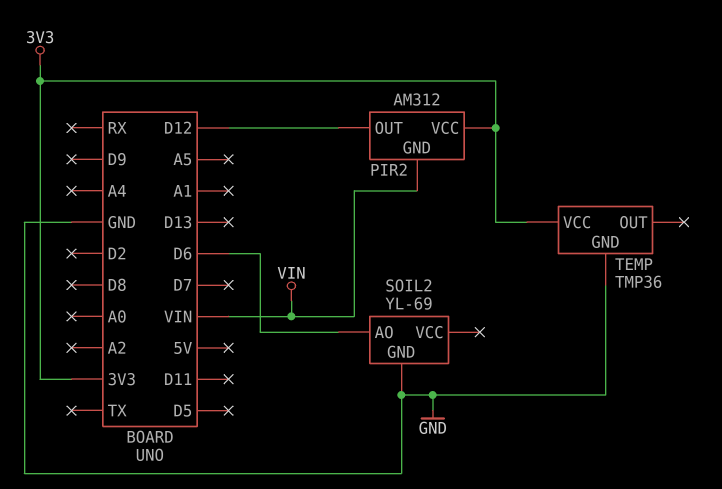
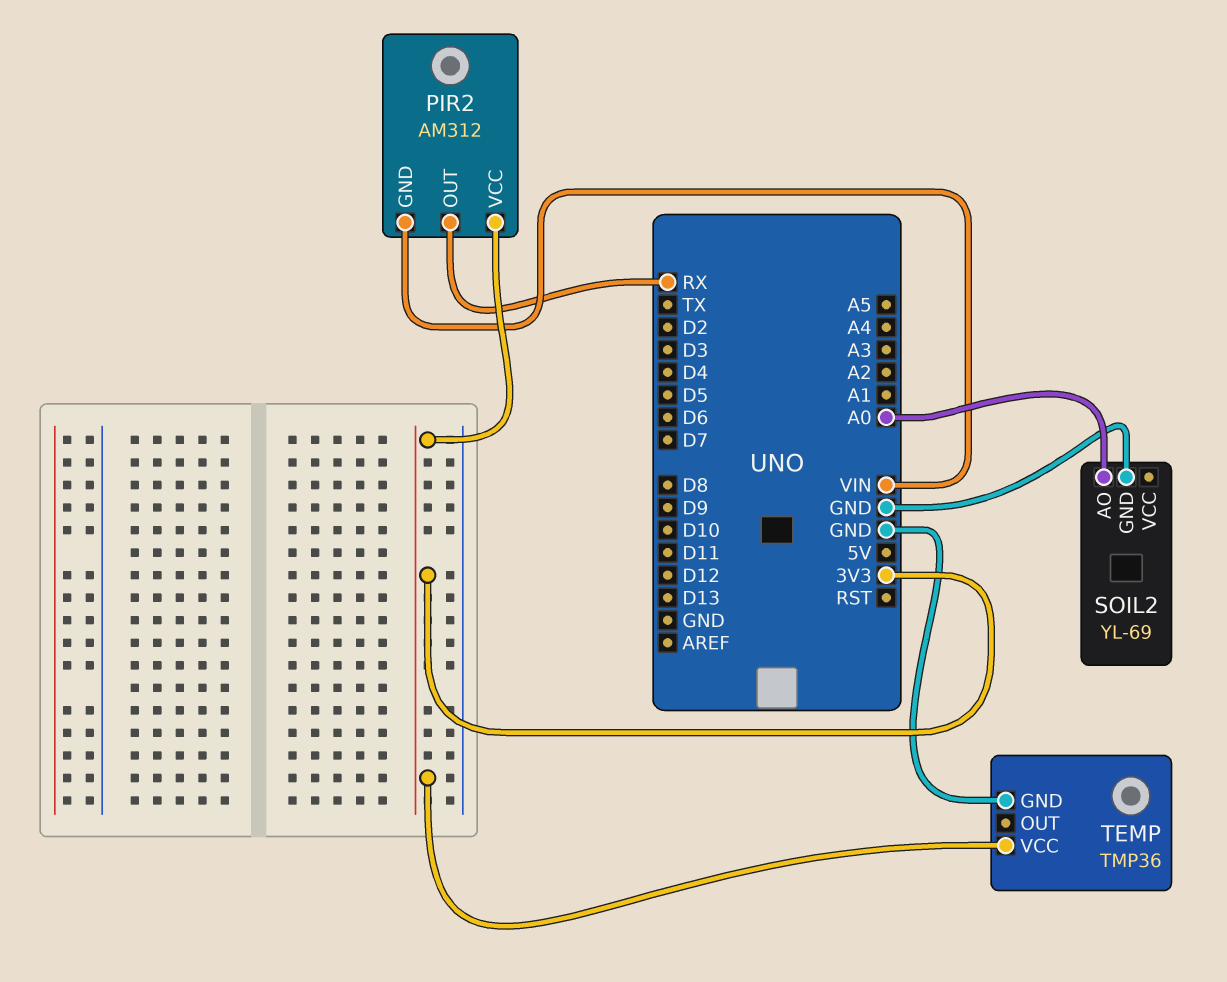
PIR2 pin OUT: D12 -> RX
SOIL2 pin AO: D6 -> A0

